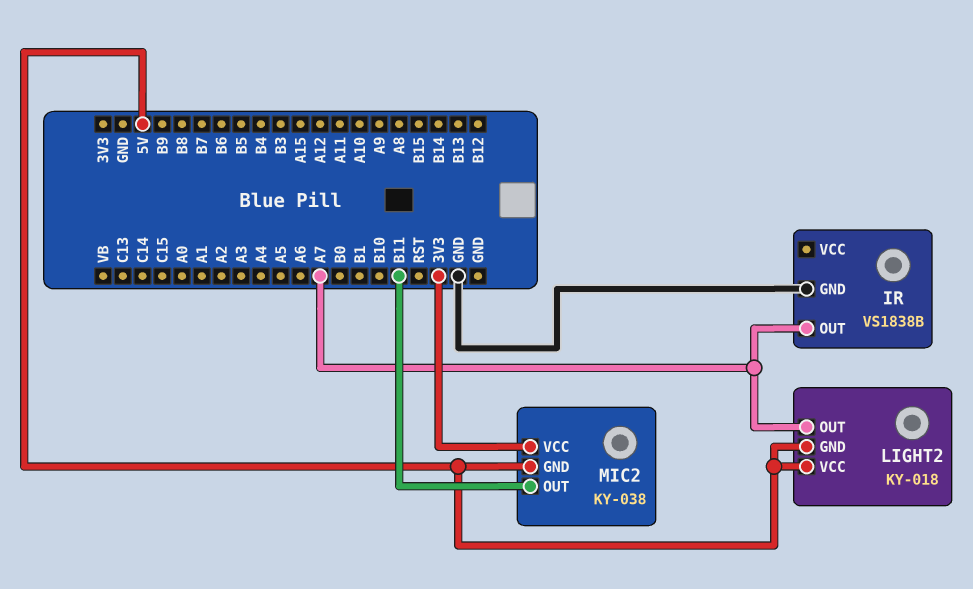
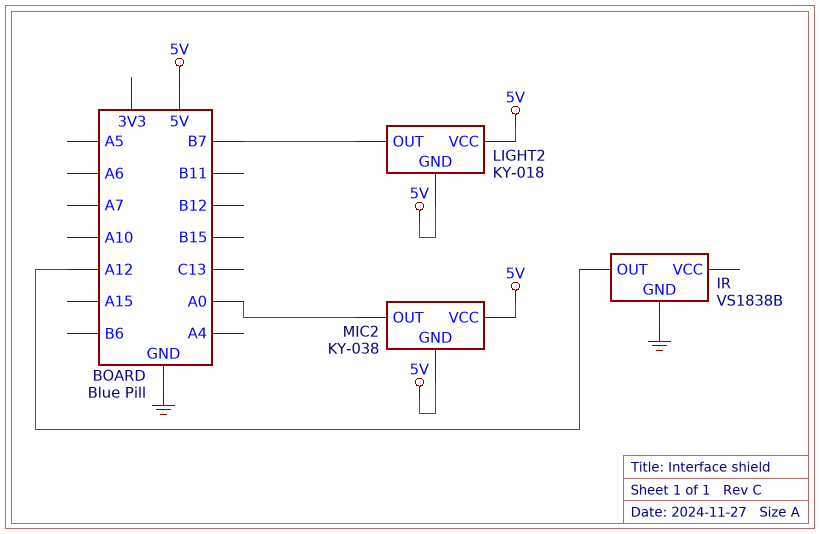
IR pin OUT: A7 -> A12
LIGHT2 pin OUT: A7 -> B7
MIC2 pin OUT: B11 -> A0
MIC2 pin VCC: 3V3 -> 5V

